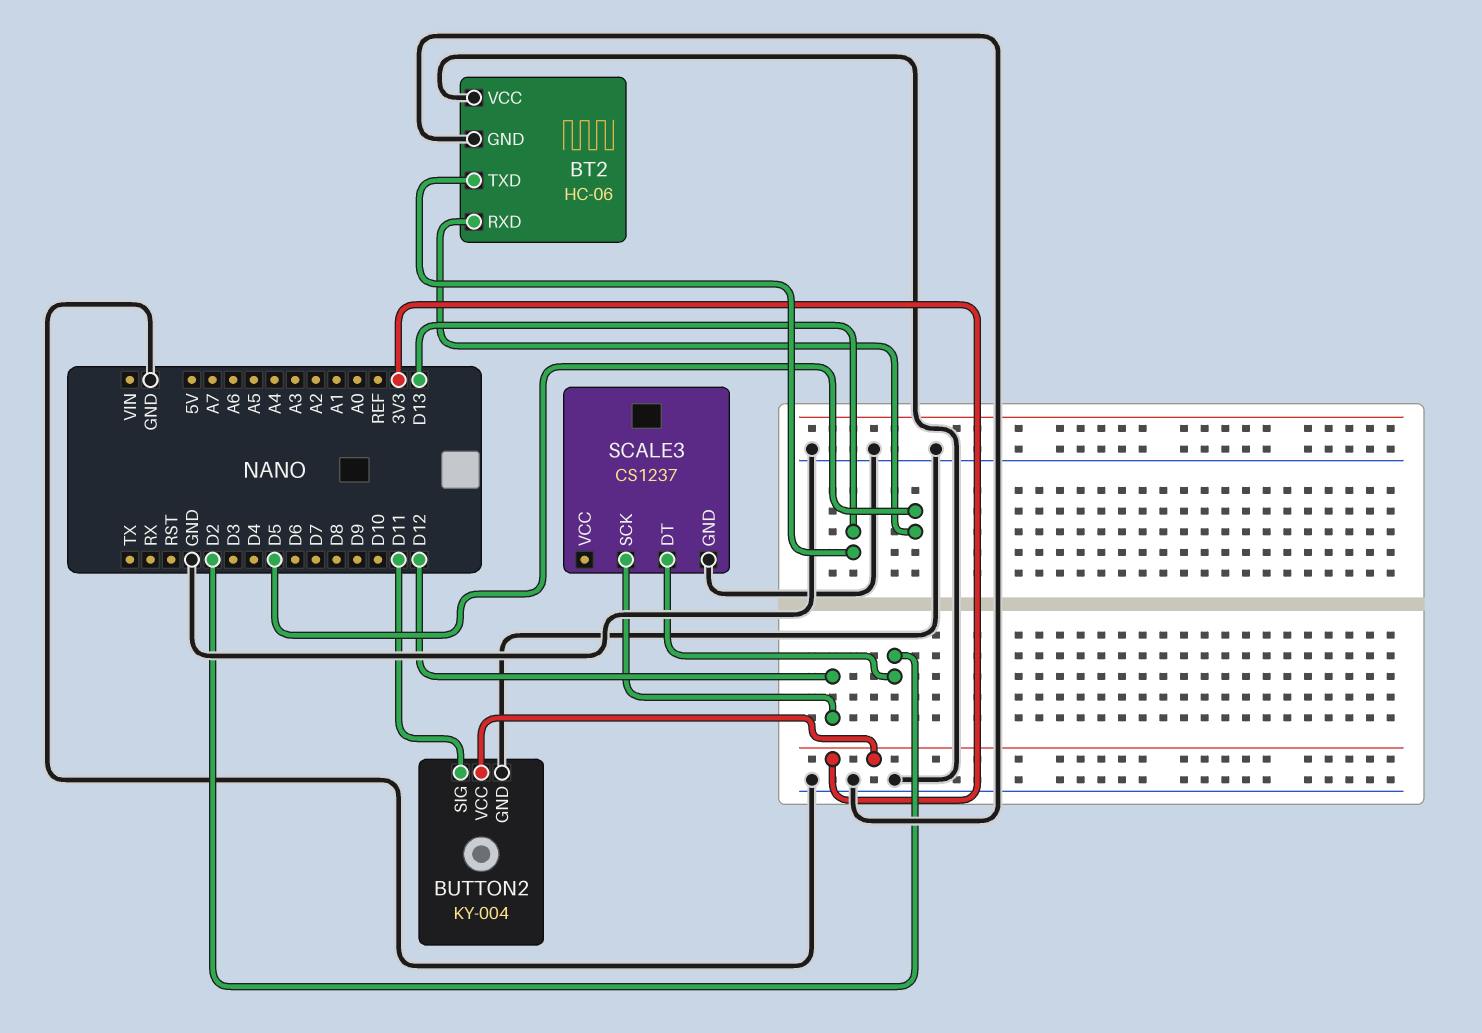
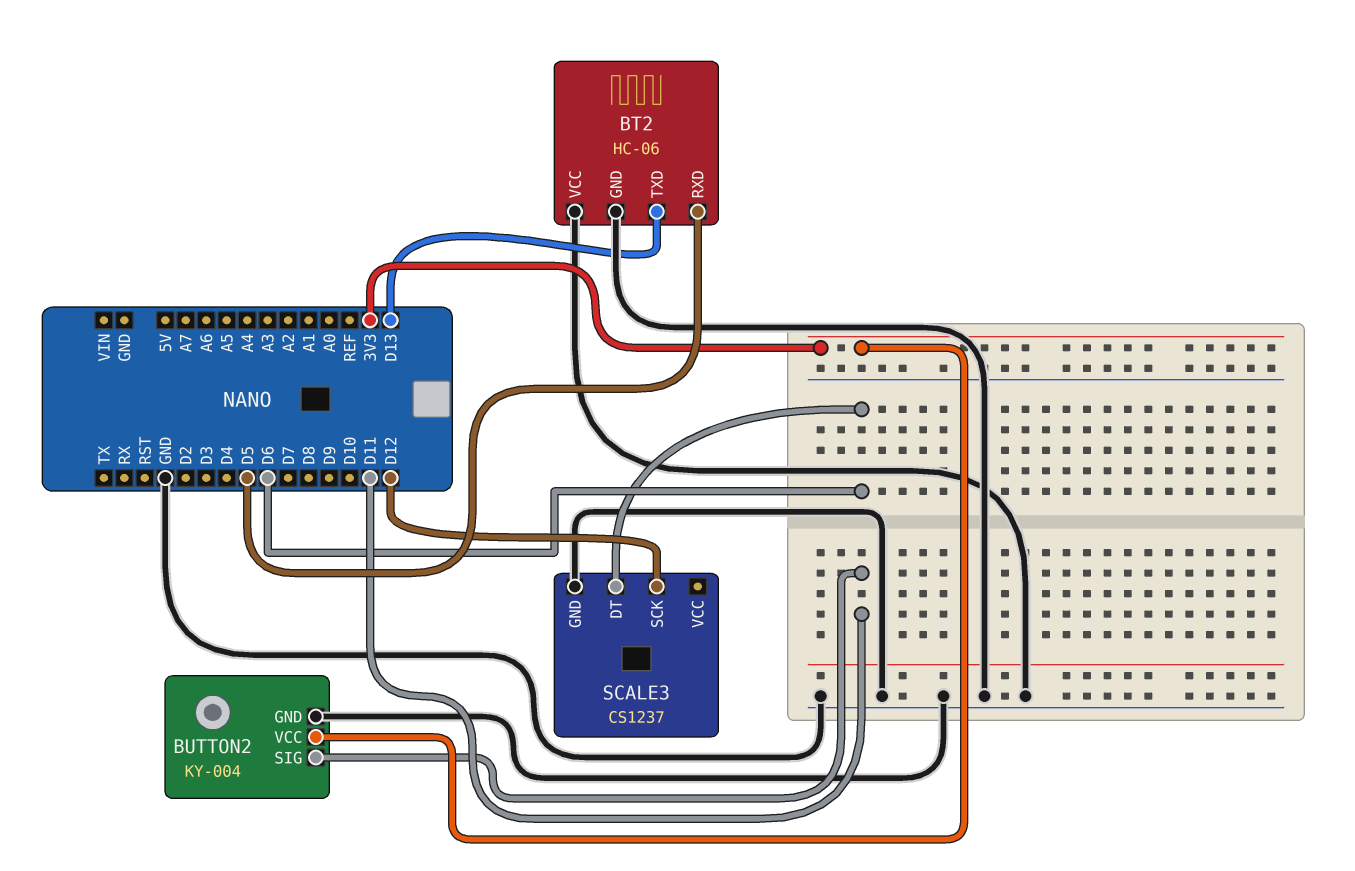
SCALE3 pin DT: D2 -> D6

